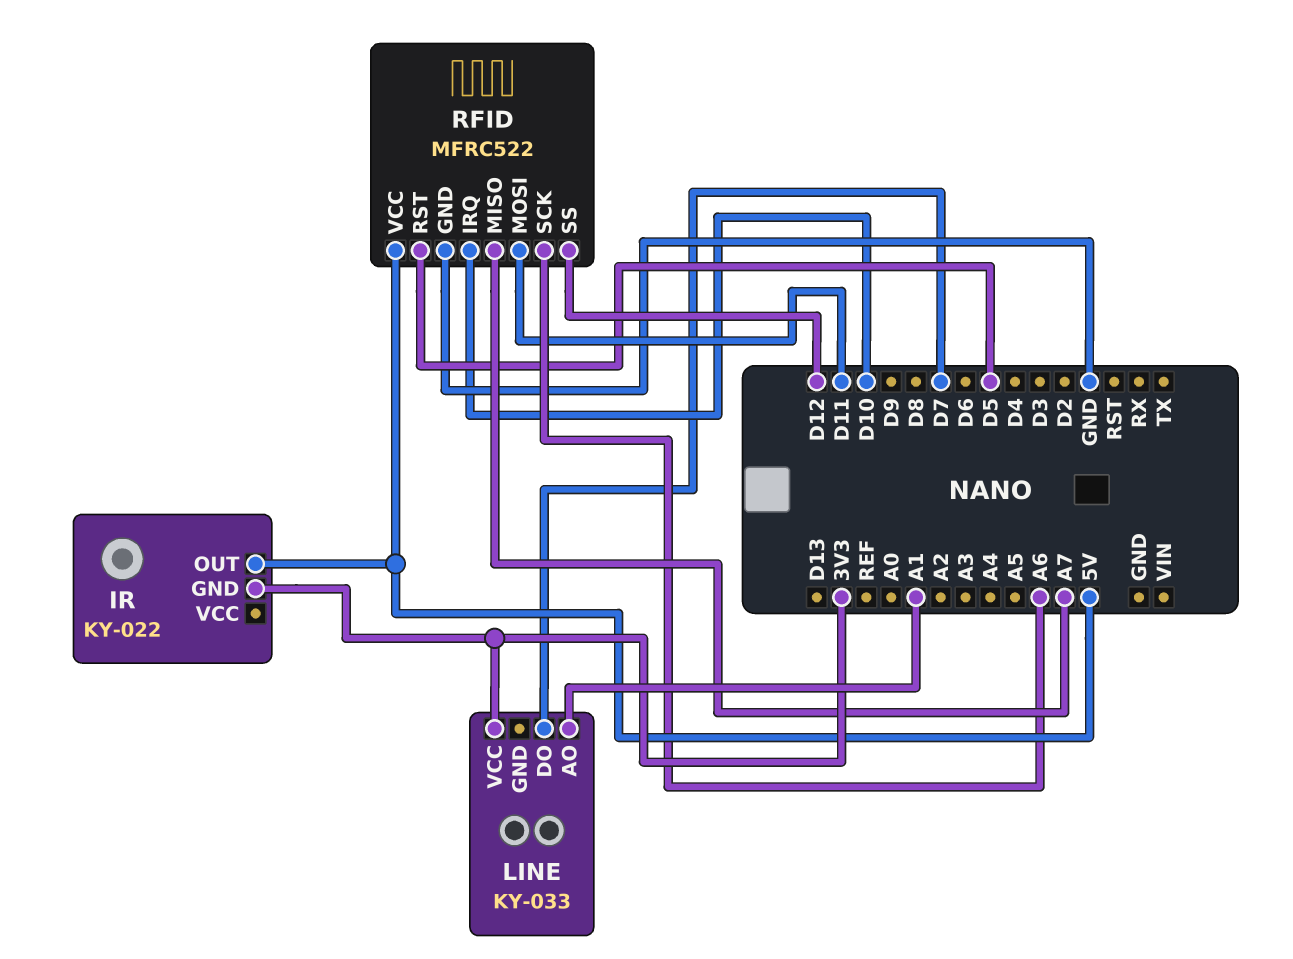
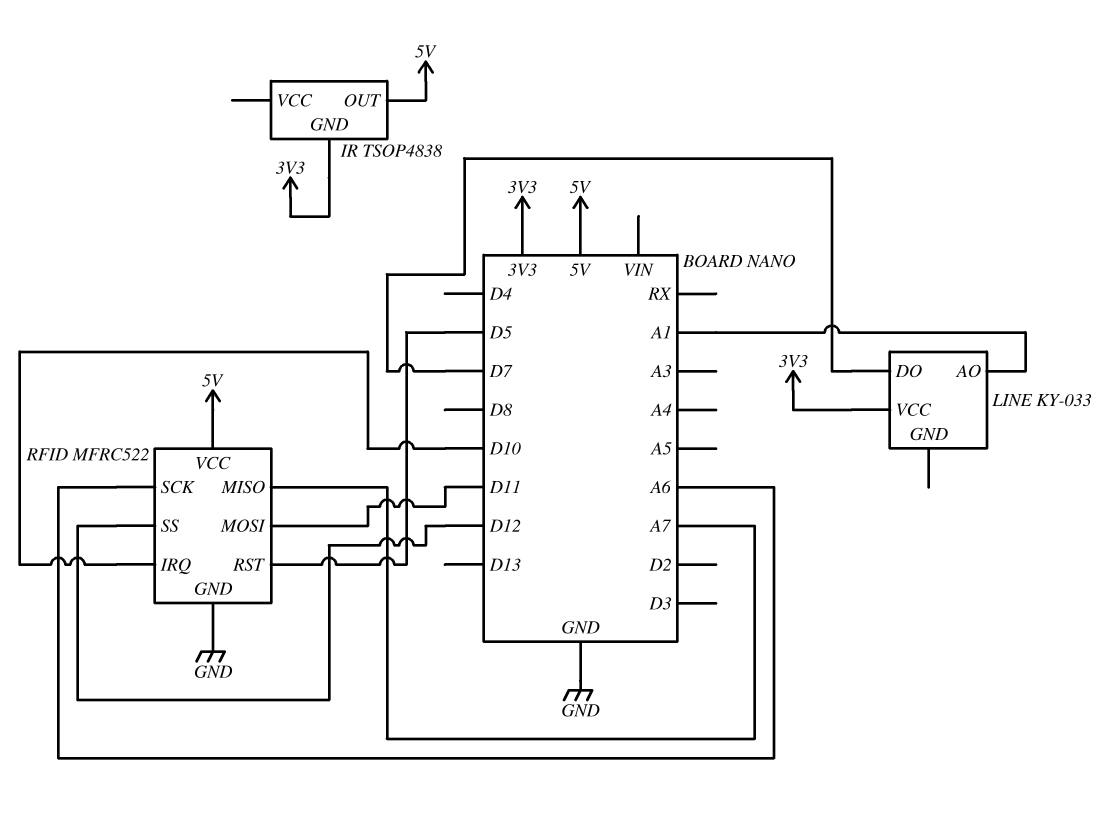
IR: KY-022 -> TSOP4838

